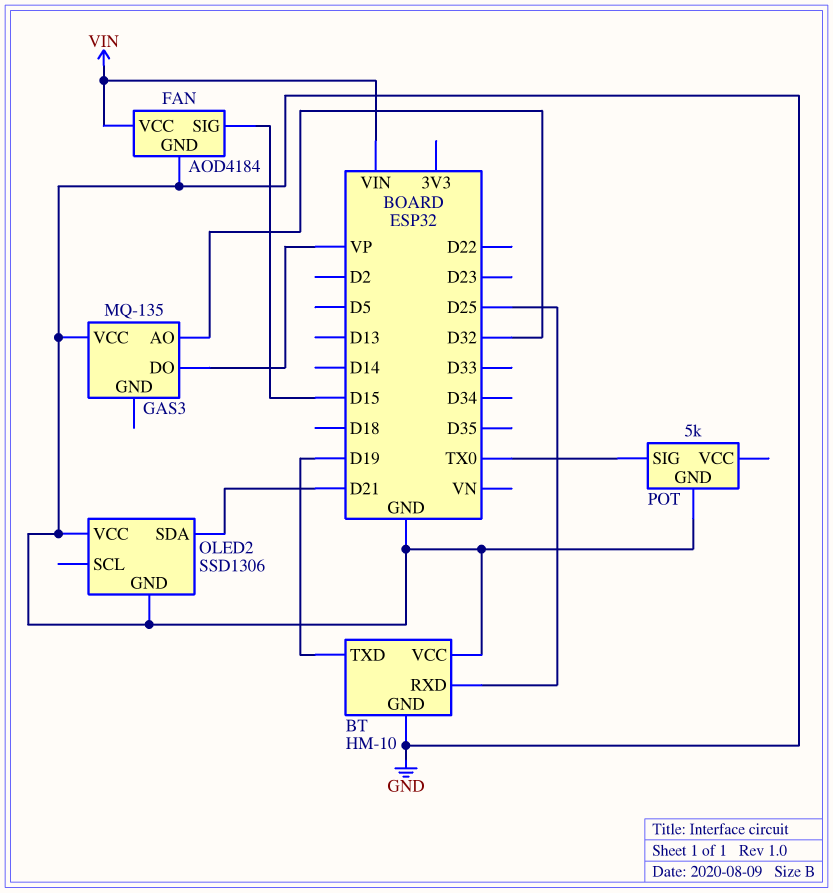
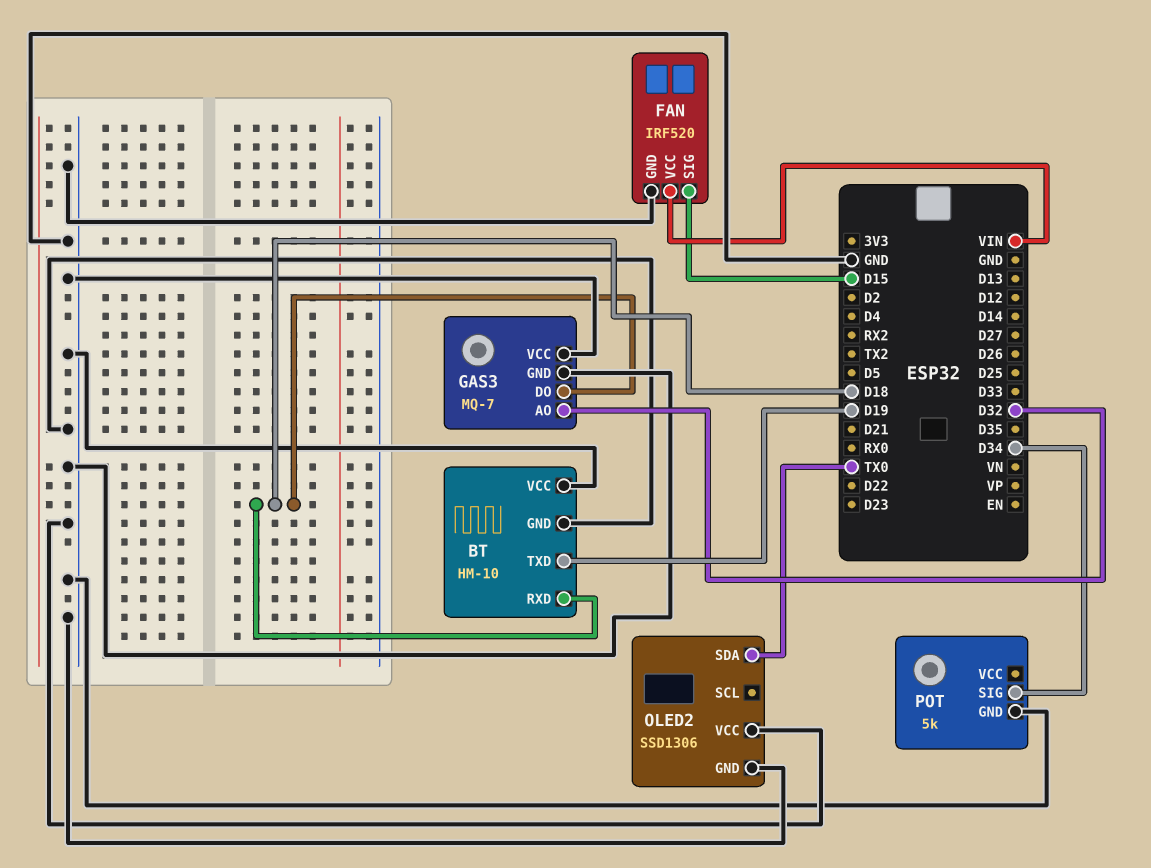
BT pin RXD: D25 -> D18
FAN: AOD4184 -> IRF520
GAS3: MQ-135 -> MQ-7
GAS3 pin DO: VP -> D18
GAS3 pin GND: none -> GND
OLED2 pin SDA: D21 -> TX0
POT pin SIG: TX0 -> D34

